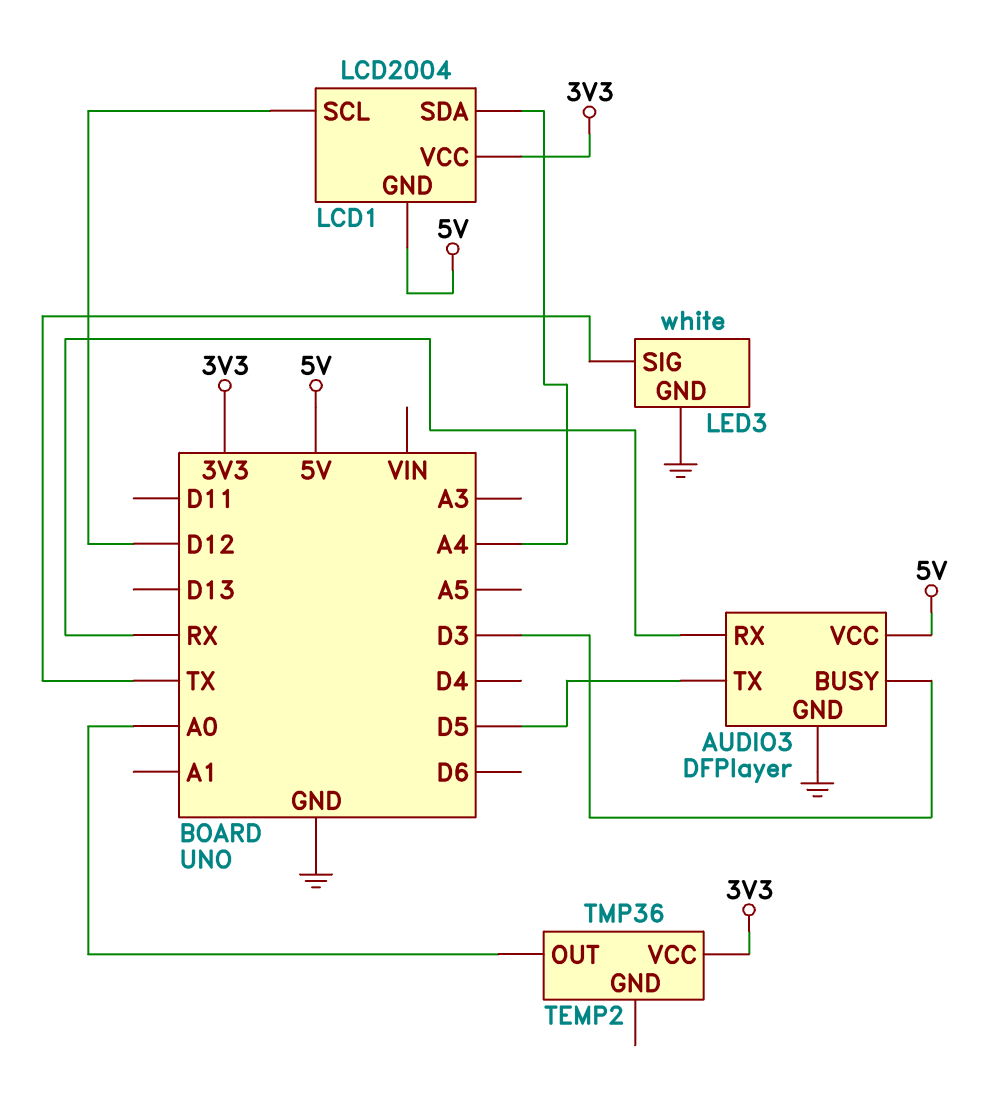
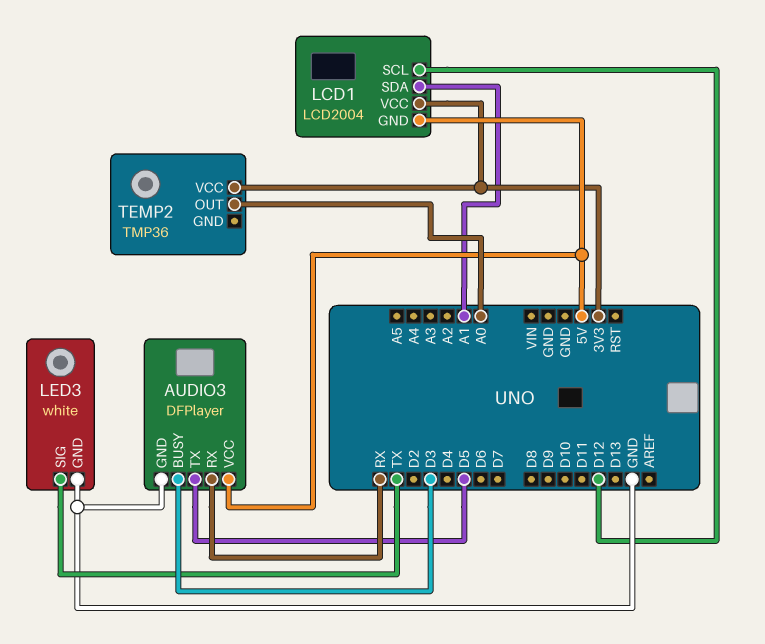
LCD1 pin SDA: A4 -> A1

